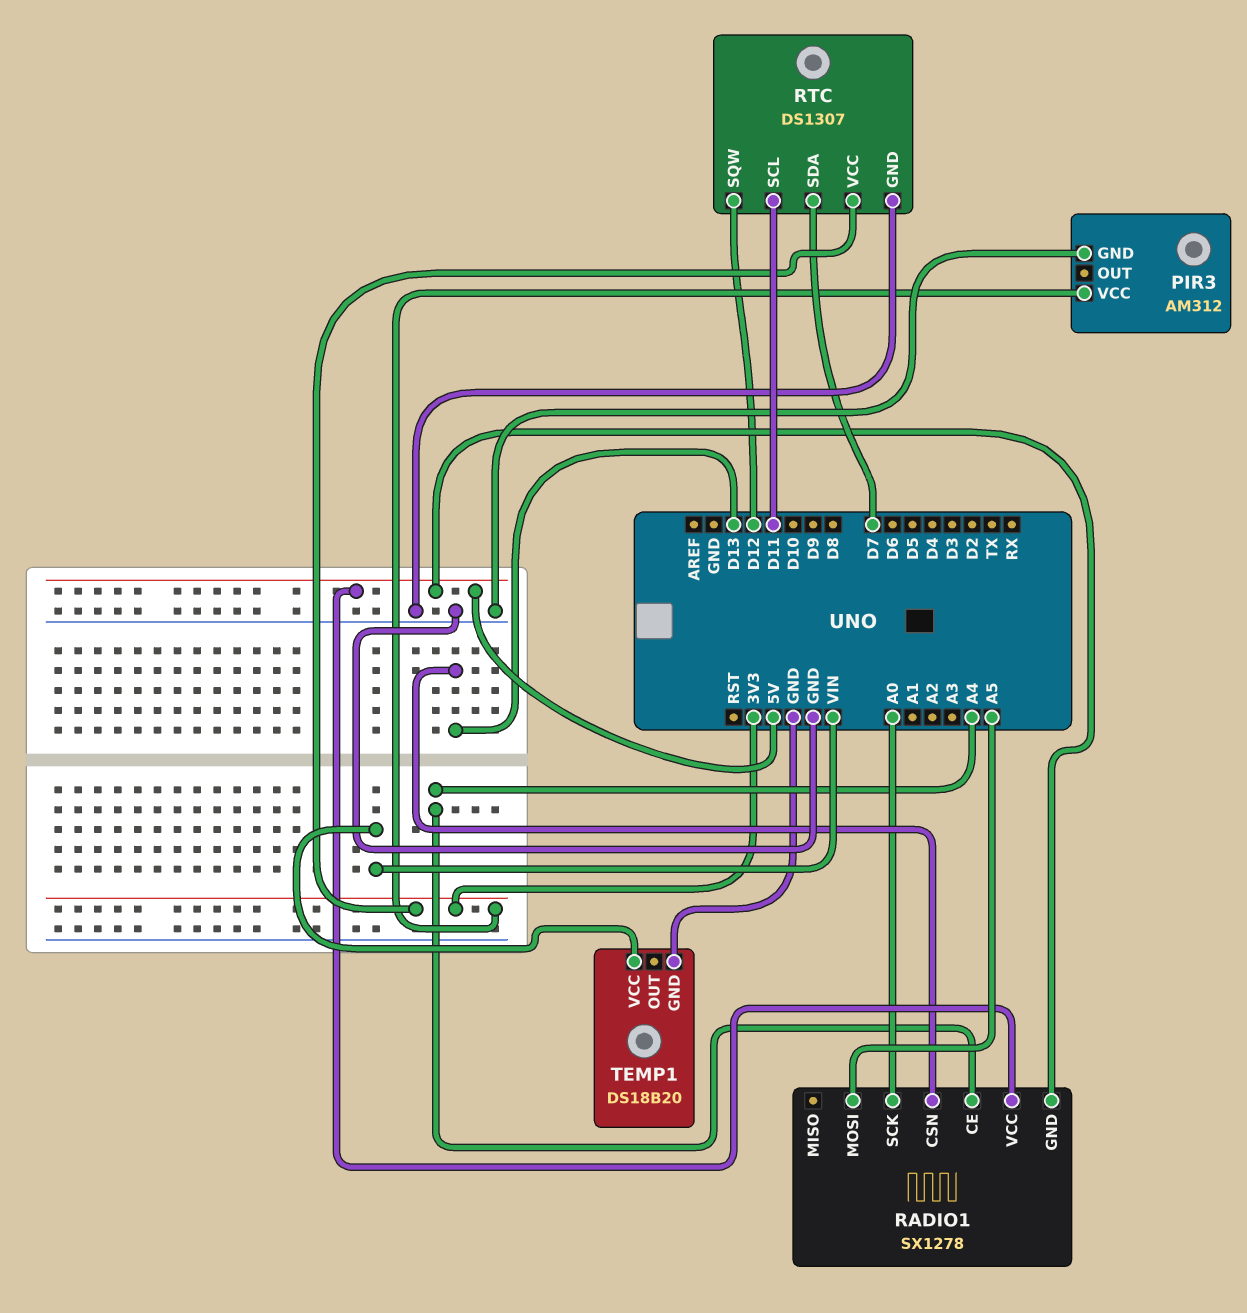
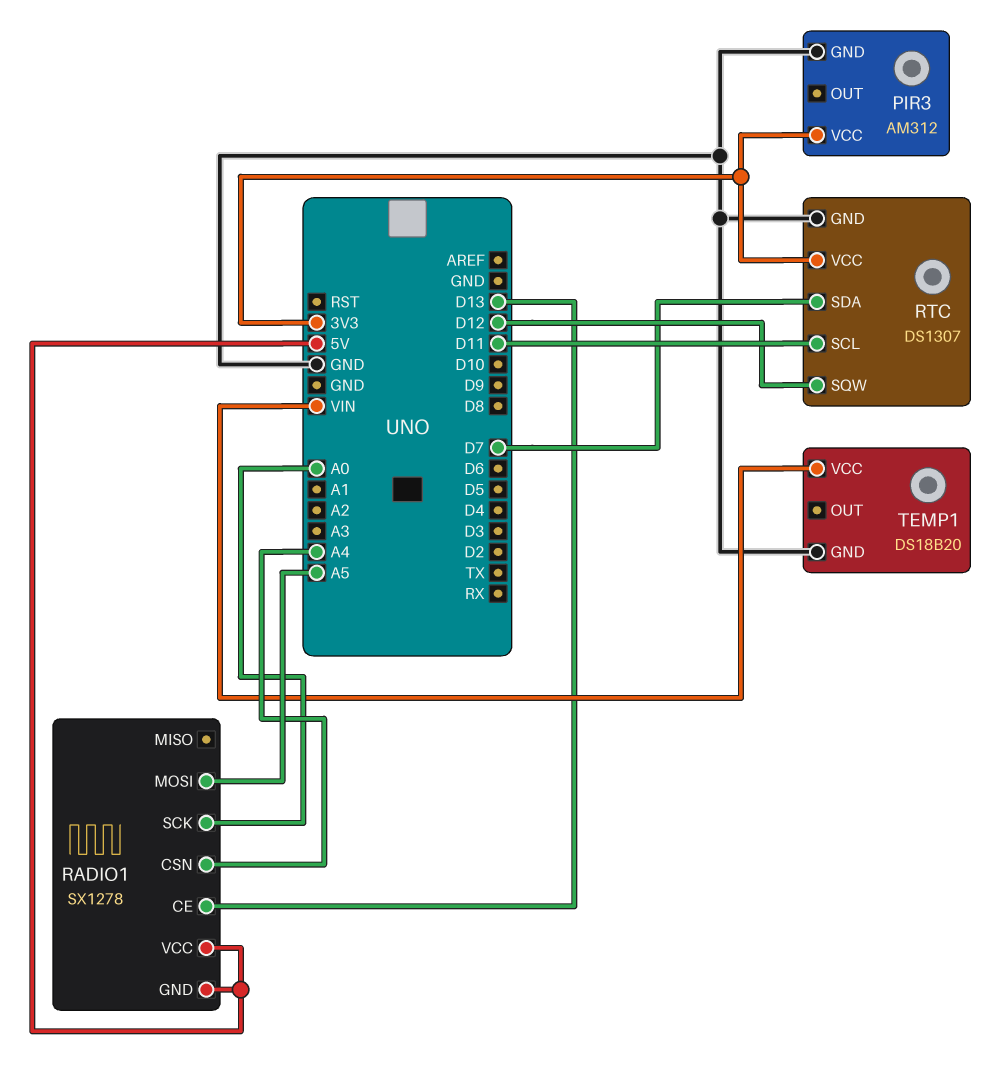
RADIO1 pin CE: A4 -> D13
RADIO1 pin CSN: D13 -> A4

